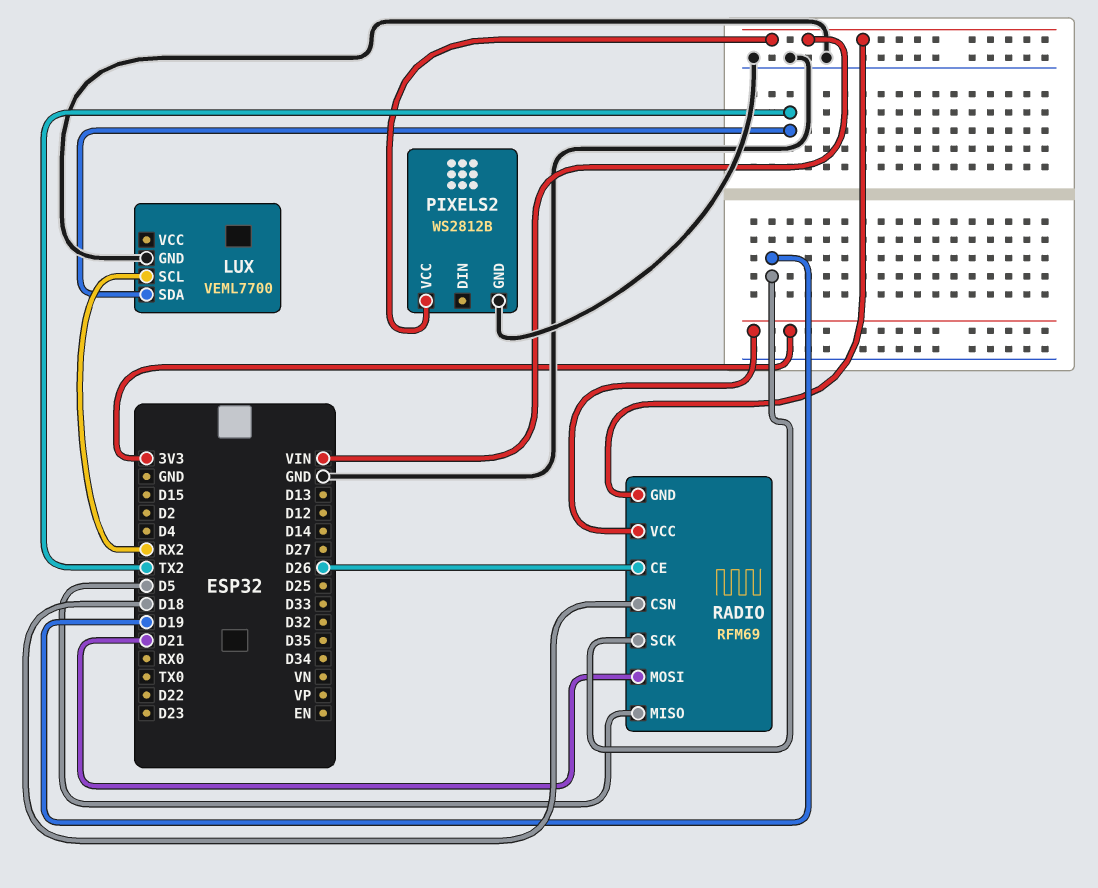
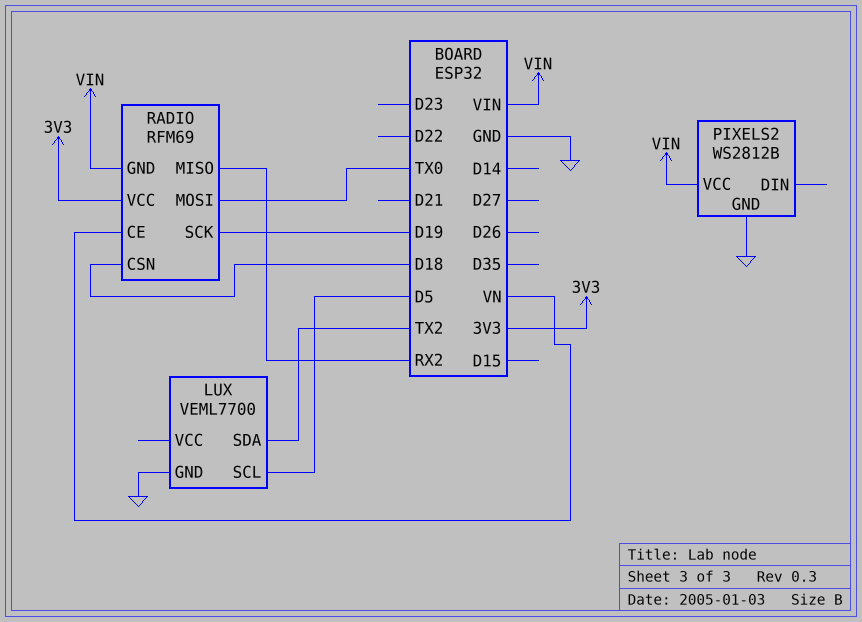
LUX pin SCL: RX2 -> D5
RADIO pin CE: D26 -> VN
RADIO pin MISO: D5 -> RX2
RADIO pin MOSI: D21 -> TX0

